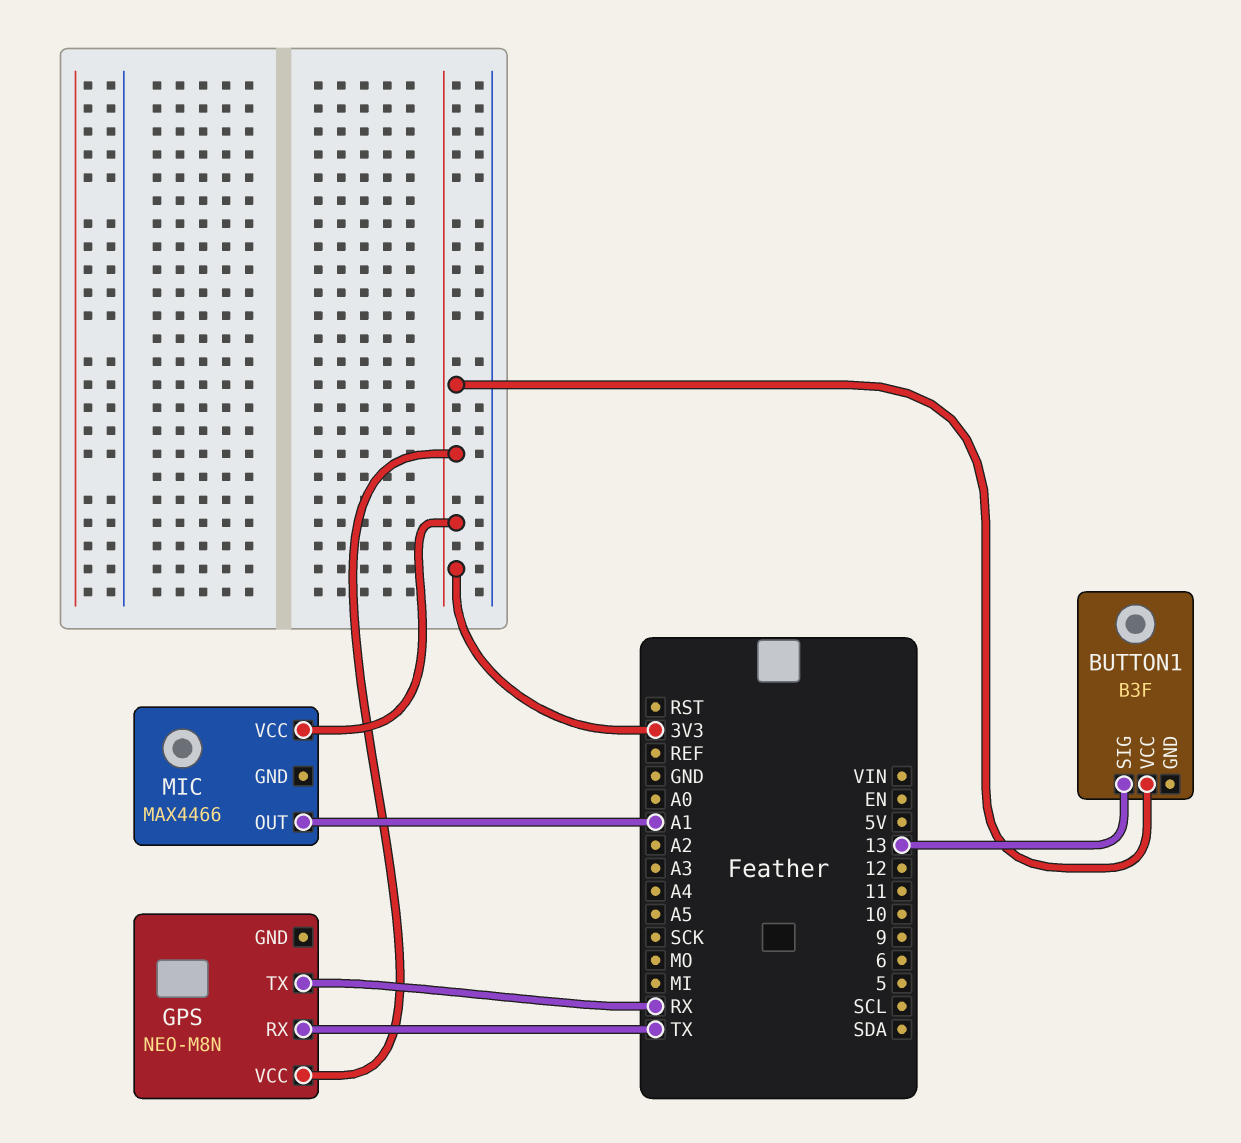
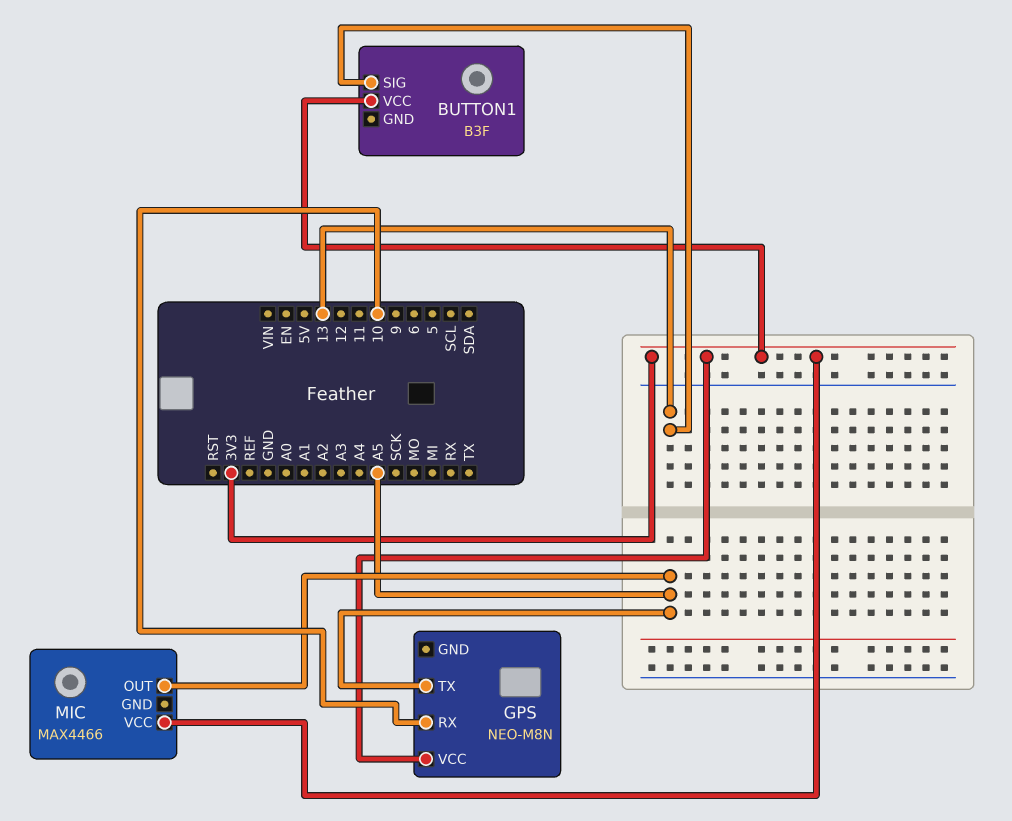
GPS pin RX: TX -> 10
GPS pin TX: RX -> A5
MIC pin OUT: A1 -> A5

